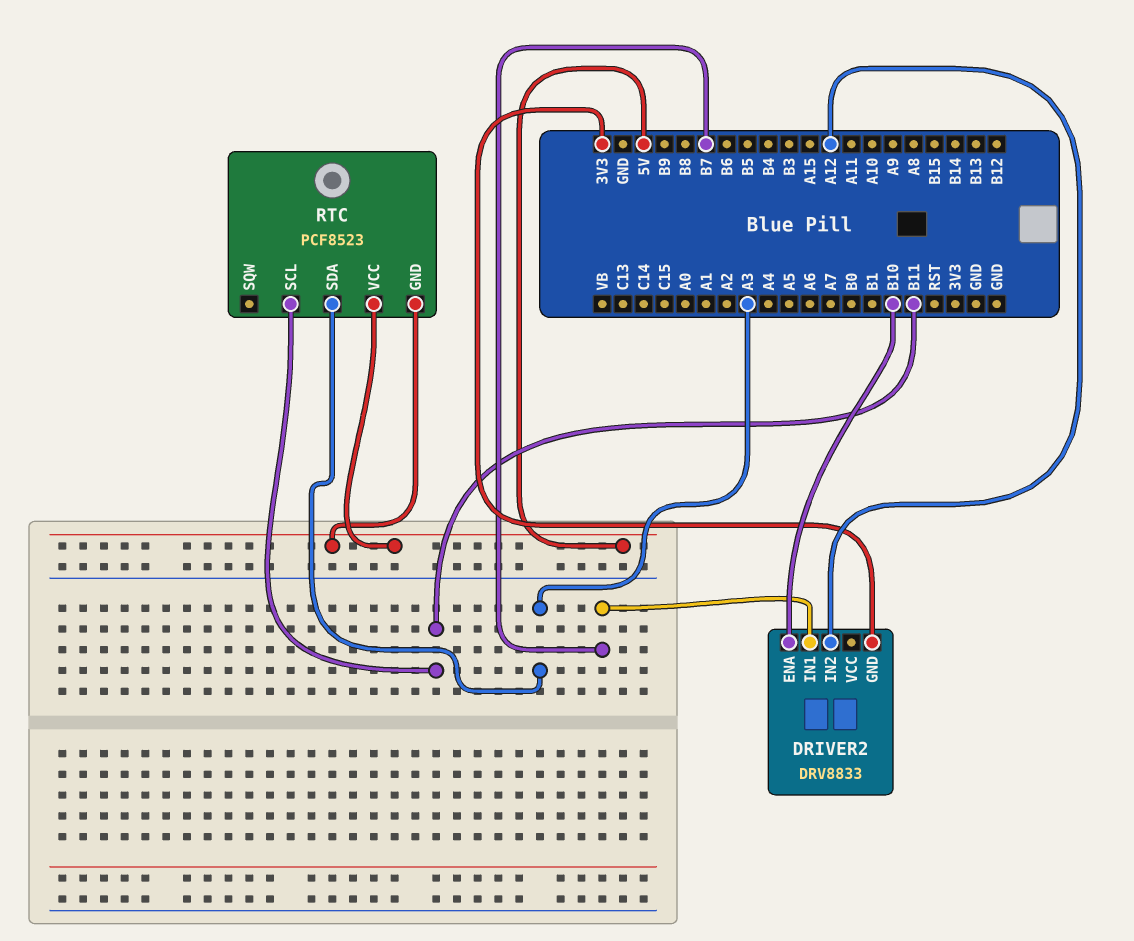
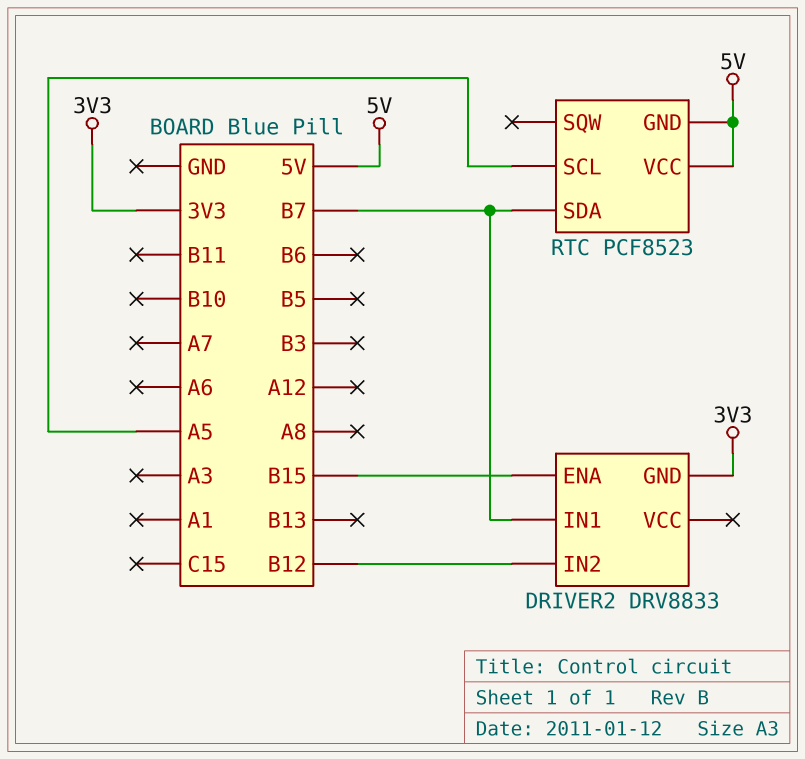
DRIVER2 pin ENA: B10 -> B15
DRIVER2 pin IN2: A12 -> B12
RTC pin SCL: B11 -> A5
RTC pin SDA: A3 -> B7

